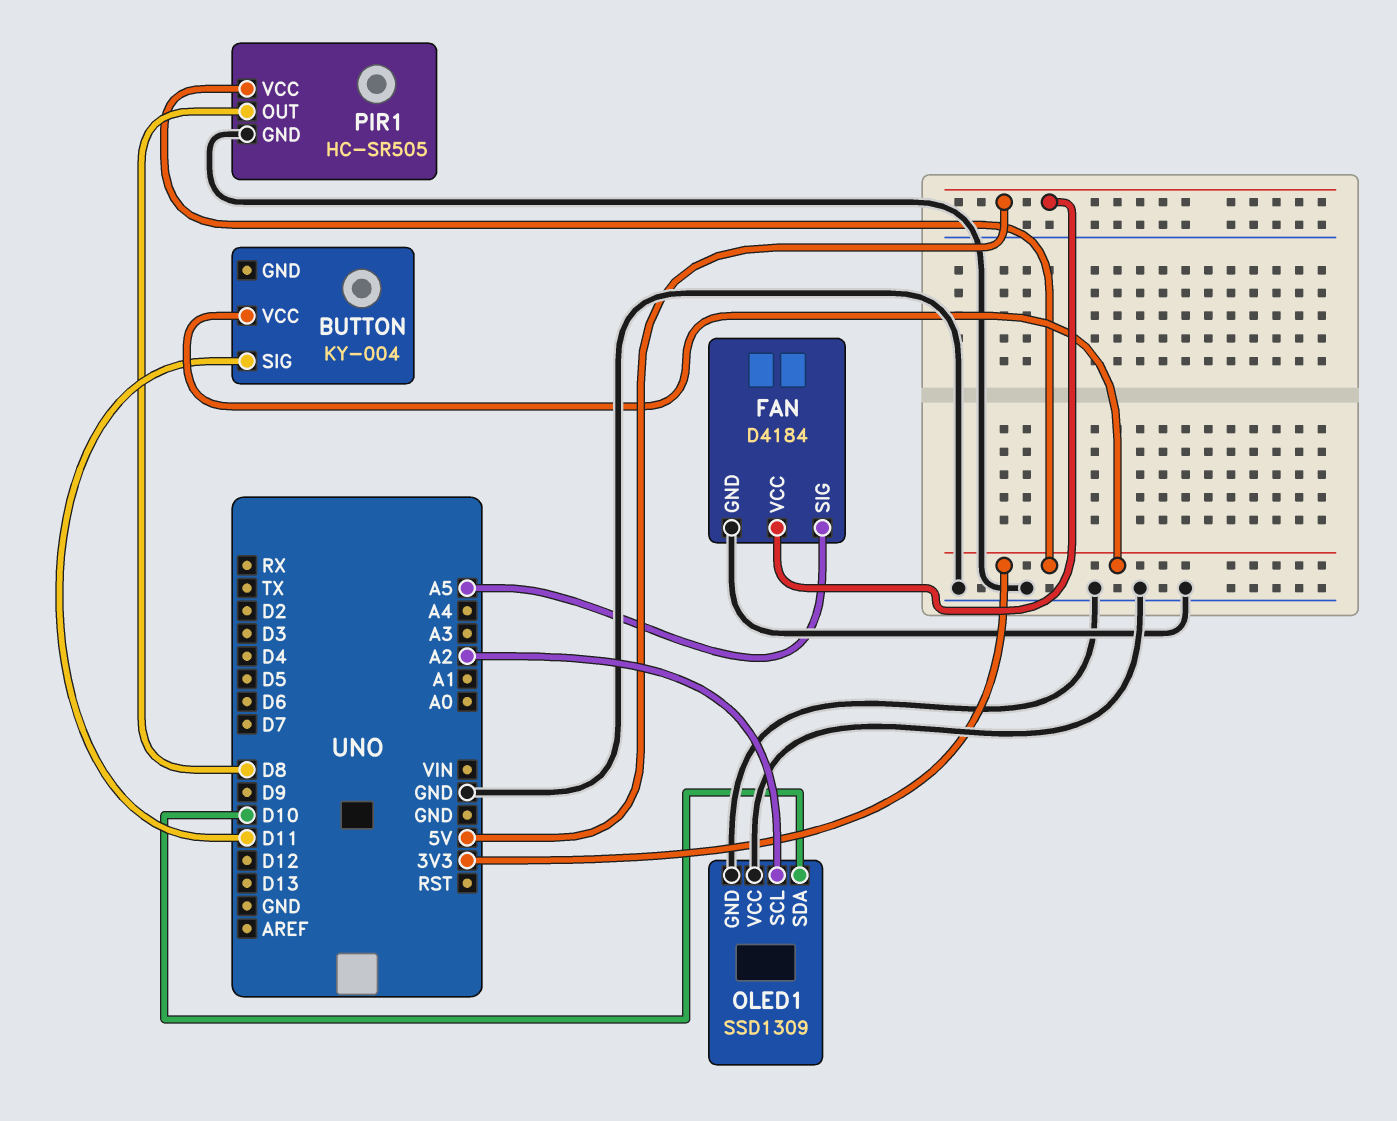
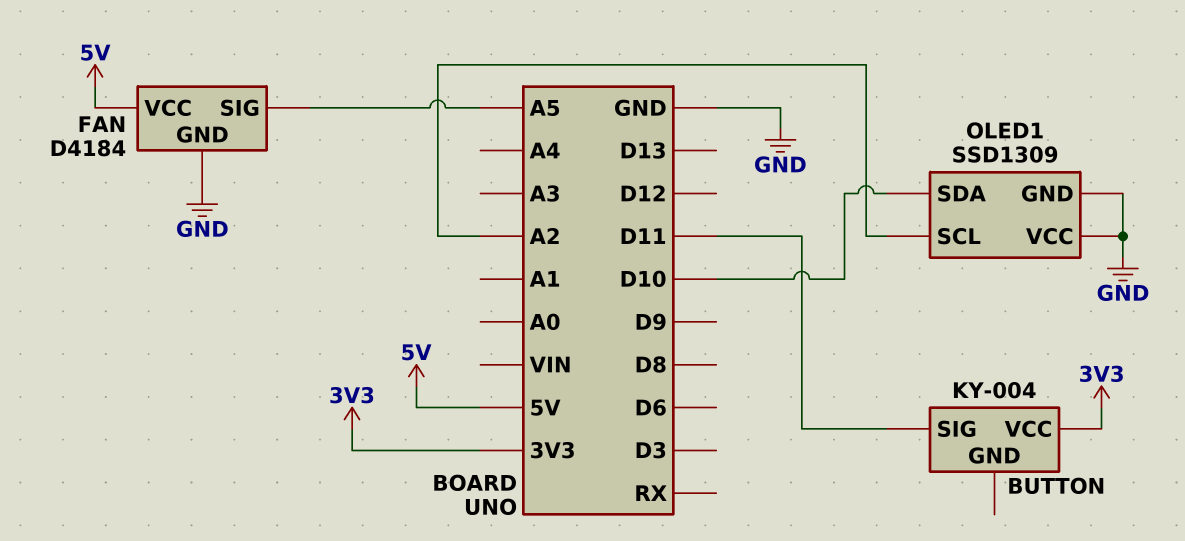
PIR1: HC-SR505 -> none
PIR1 pin GND: GND -> none
PIR1 pin OUT: D8 -> none
PIR1 pin VCC: 3V3 -> none

